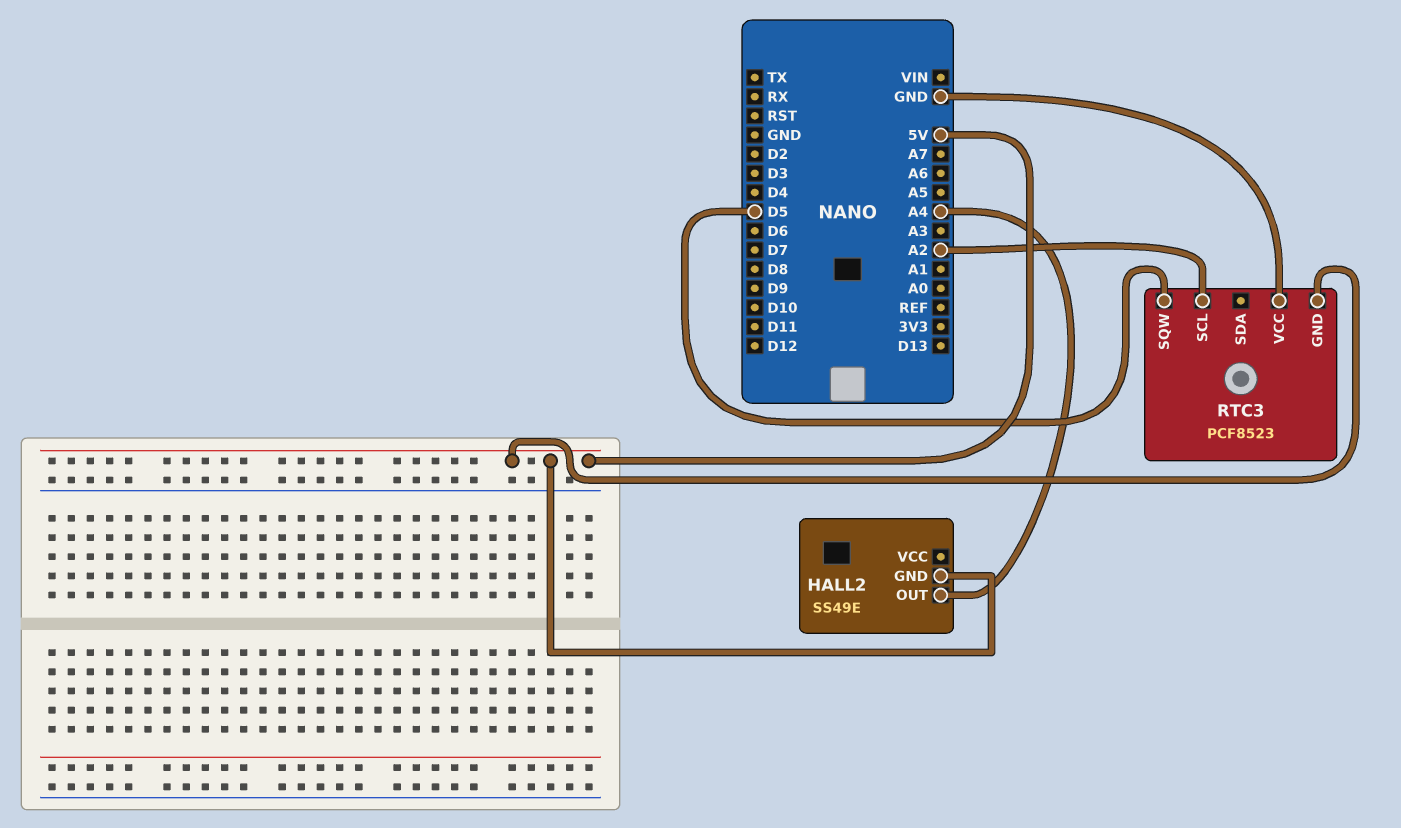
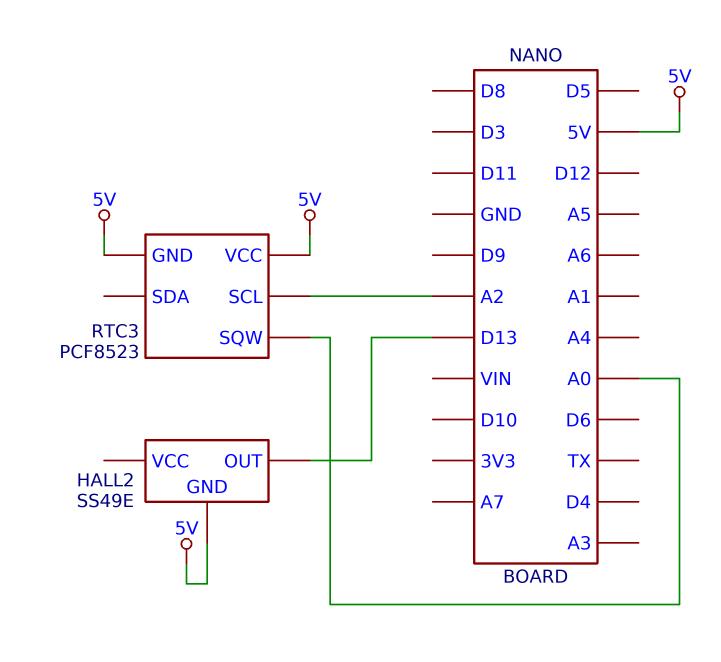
HALL2 pin OUT: A4 -> D13
RTC3 pin SQW: D5 -> A0
RTC3 pin VCC: GND -> 5V

